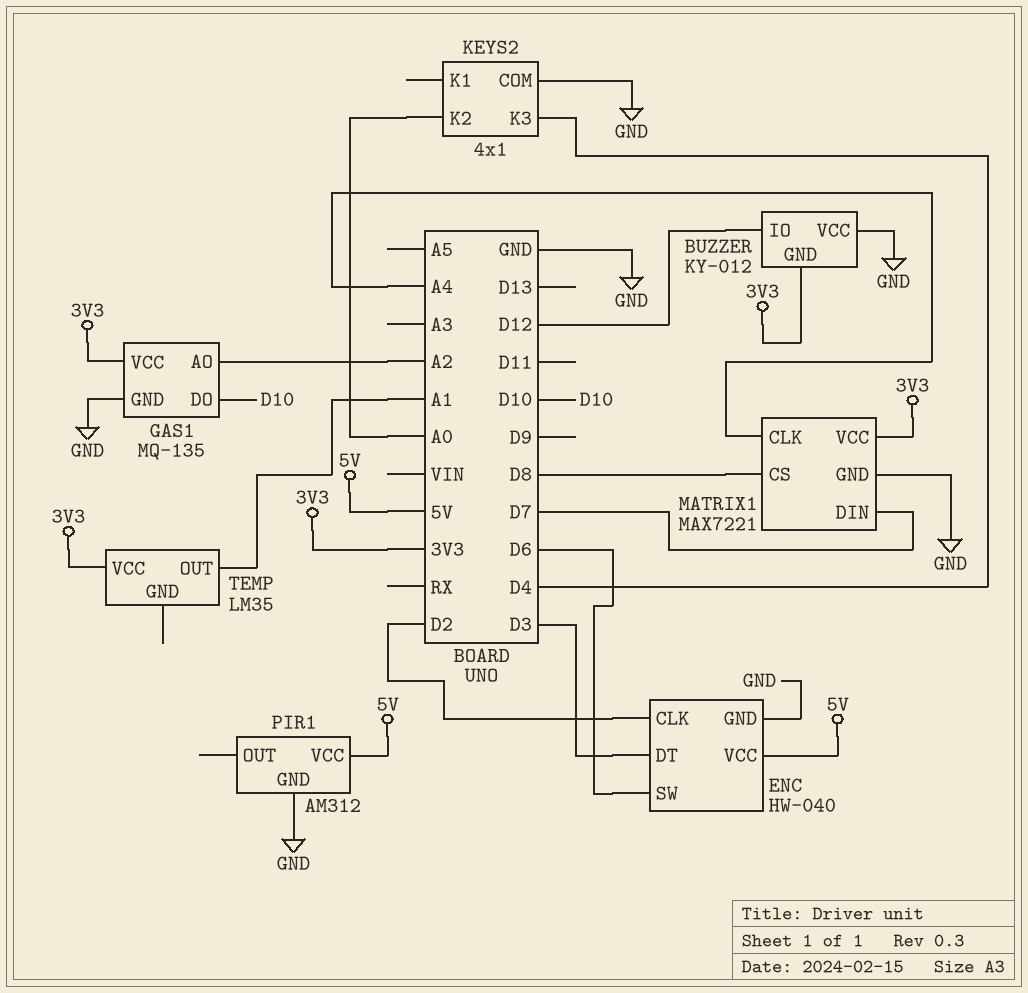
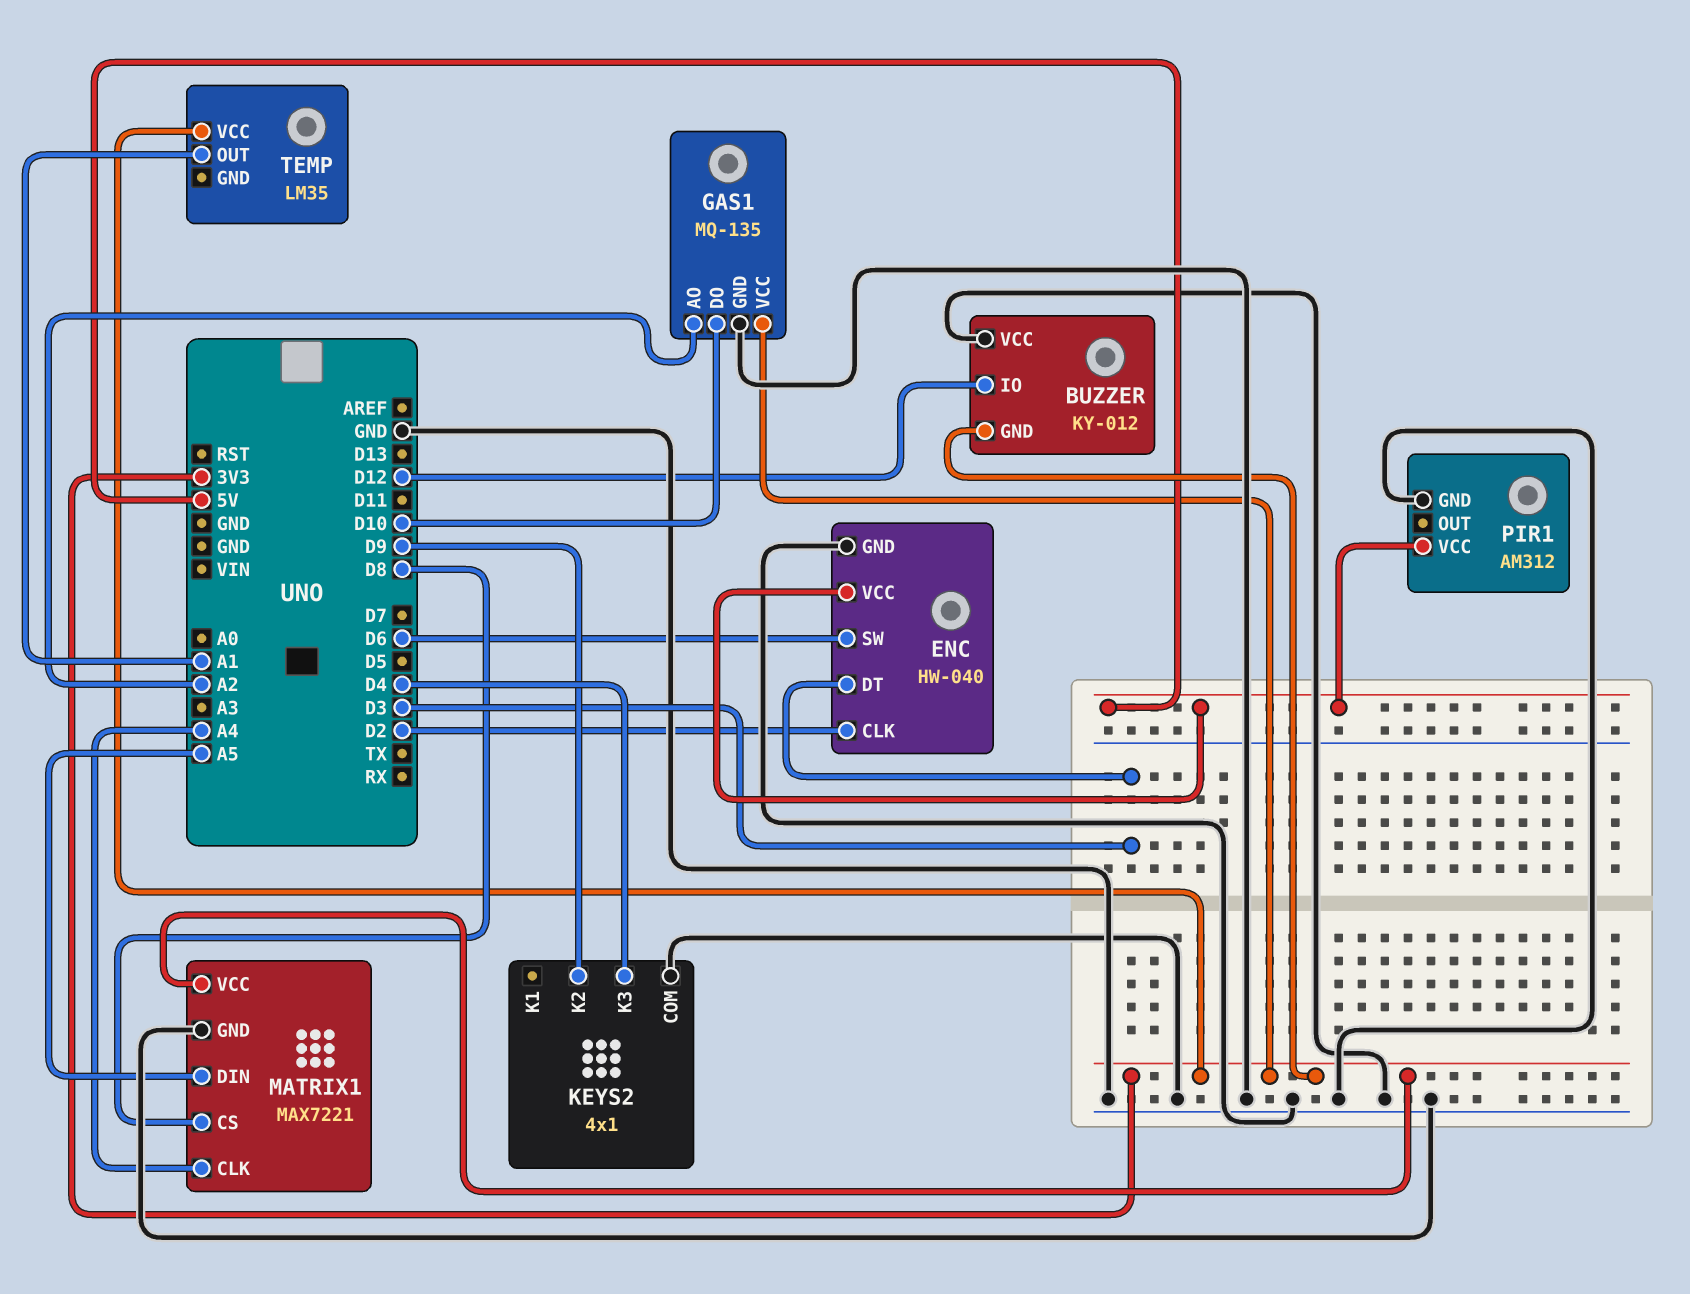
KEYS2 pin K2: A0 -> D9
MATRIX1 pin DIN: D7 -> A5

